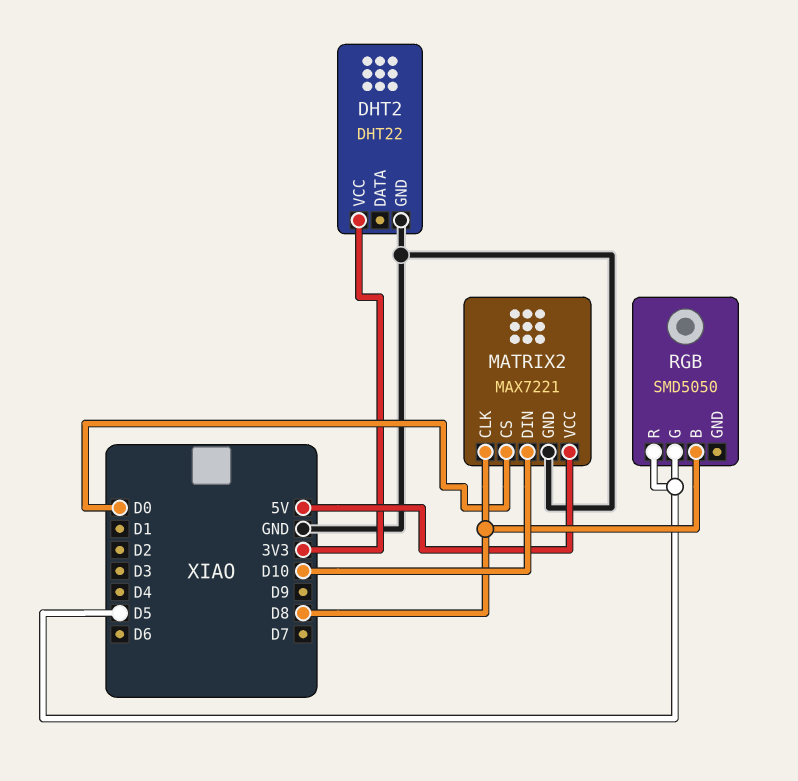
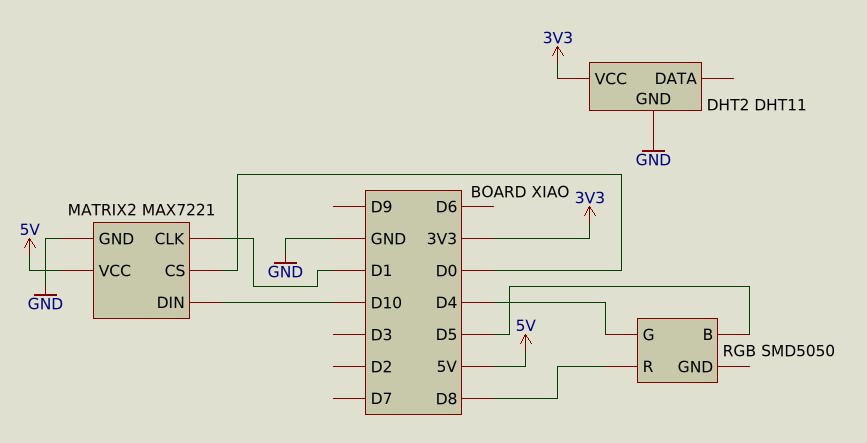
DHT2: DHT22 -> DHT11
MATRIX2 pin CLK: D8 -> D1
RGB pin B: D8 -> D5
RGB pin G: D5 -> D4
RGB pin R: D5 -> D8

